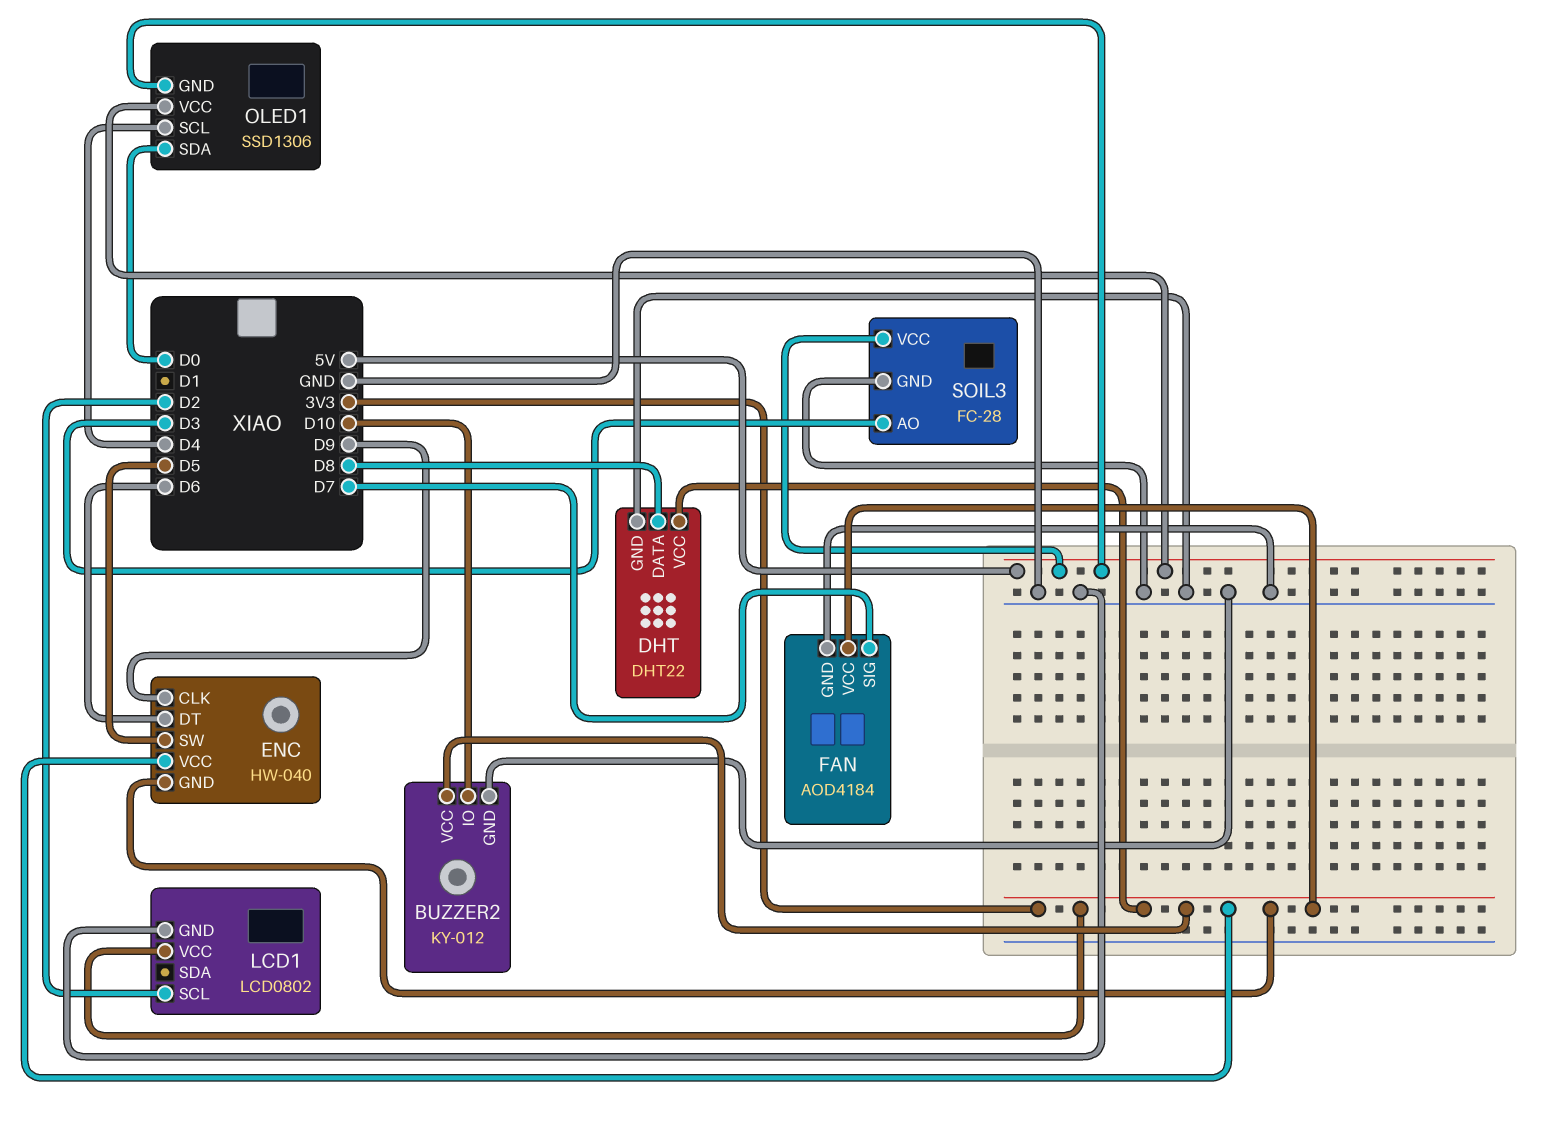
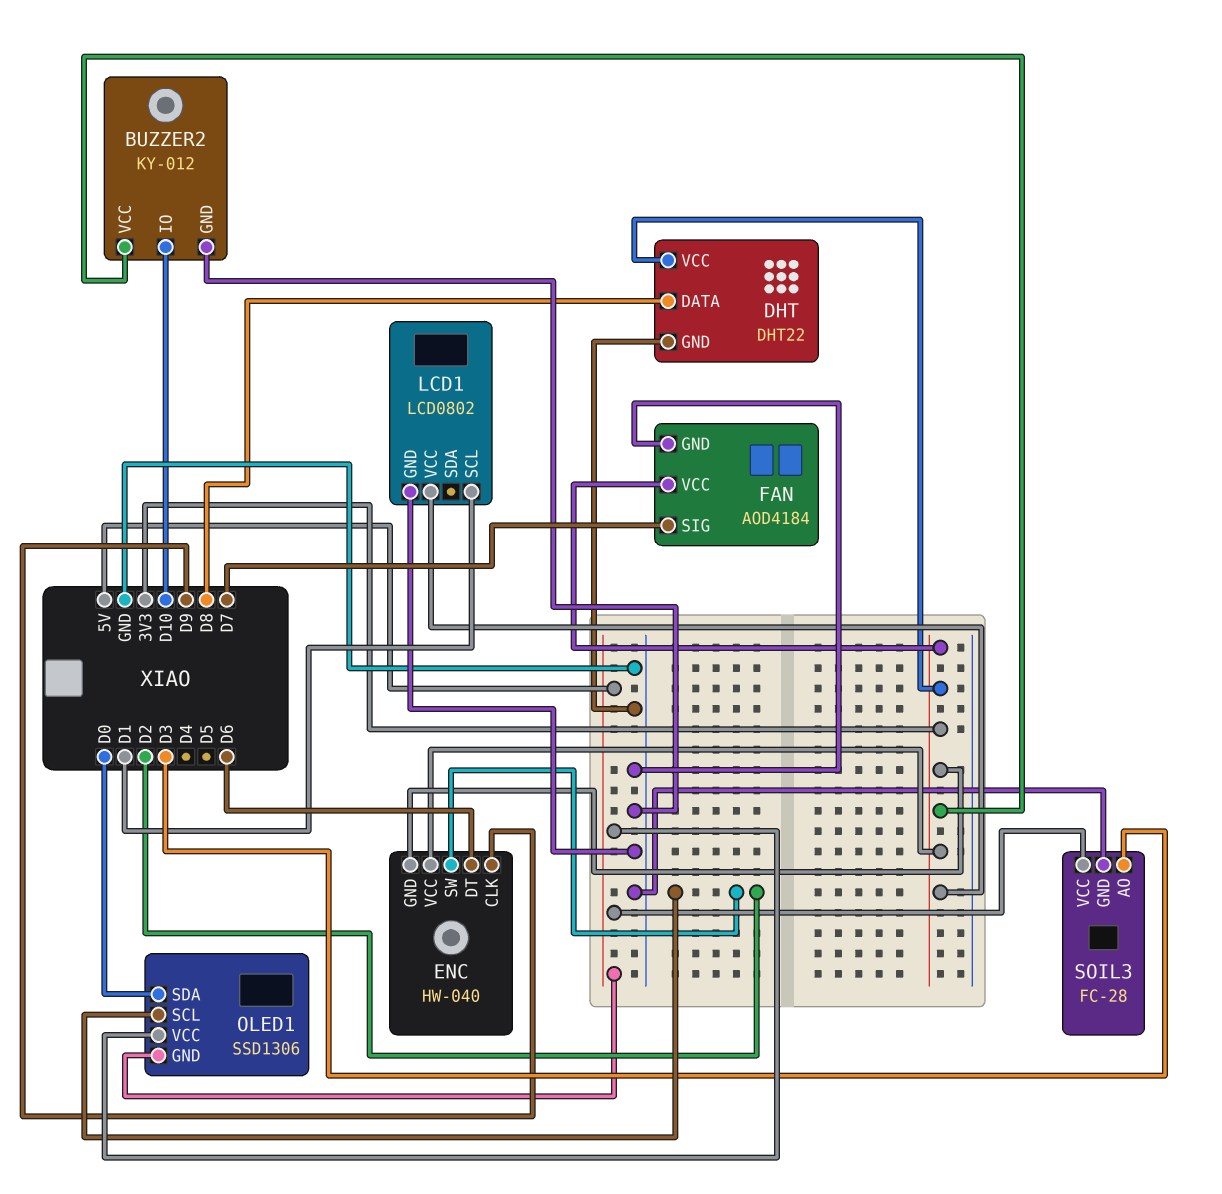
ENC pin SW: D5 -> D2
LCD1 pin SCL: D2 -> D1
OLED1 pin SCL: D4 -> D2

